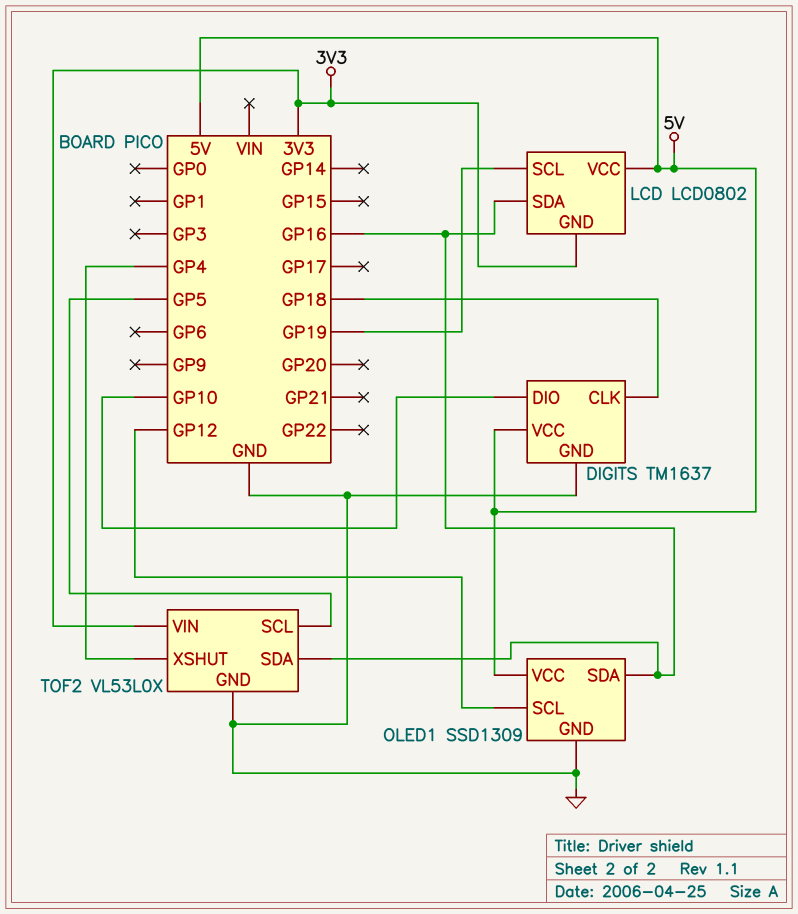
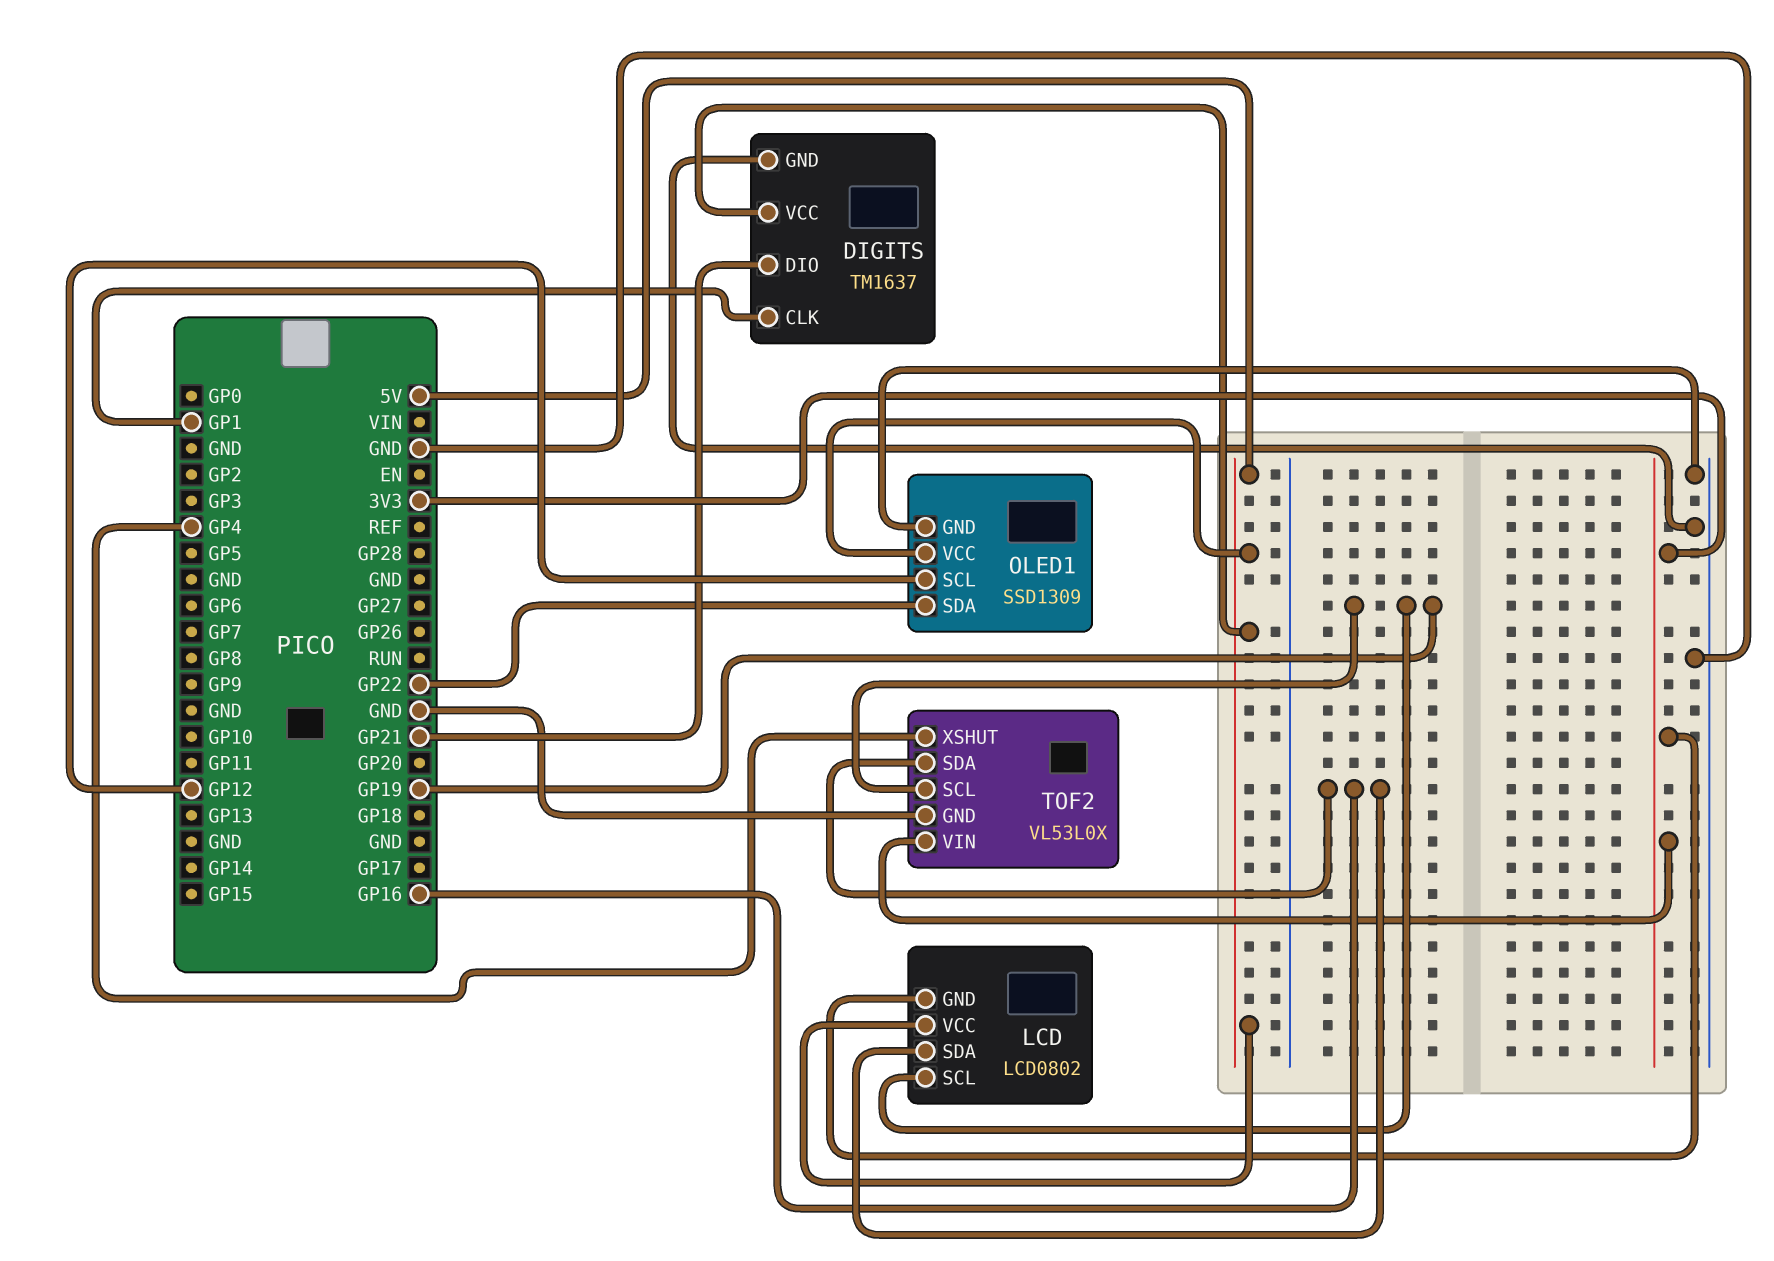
DIGITS pin CLK: GP18 -> GP1
DIGITS pin DIO: GP10 -> GP21
OLED1 pin SDA: GP16 -> GP22
TOF2 pin SCL: GP5 -> GP19

